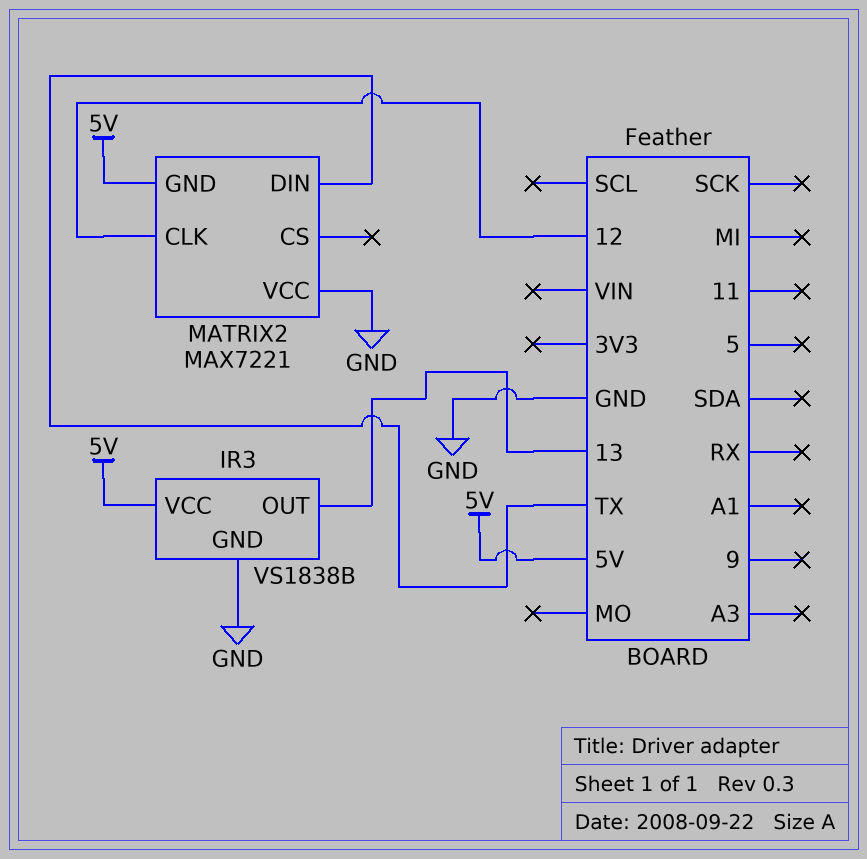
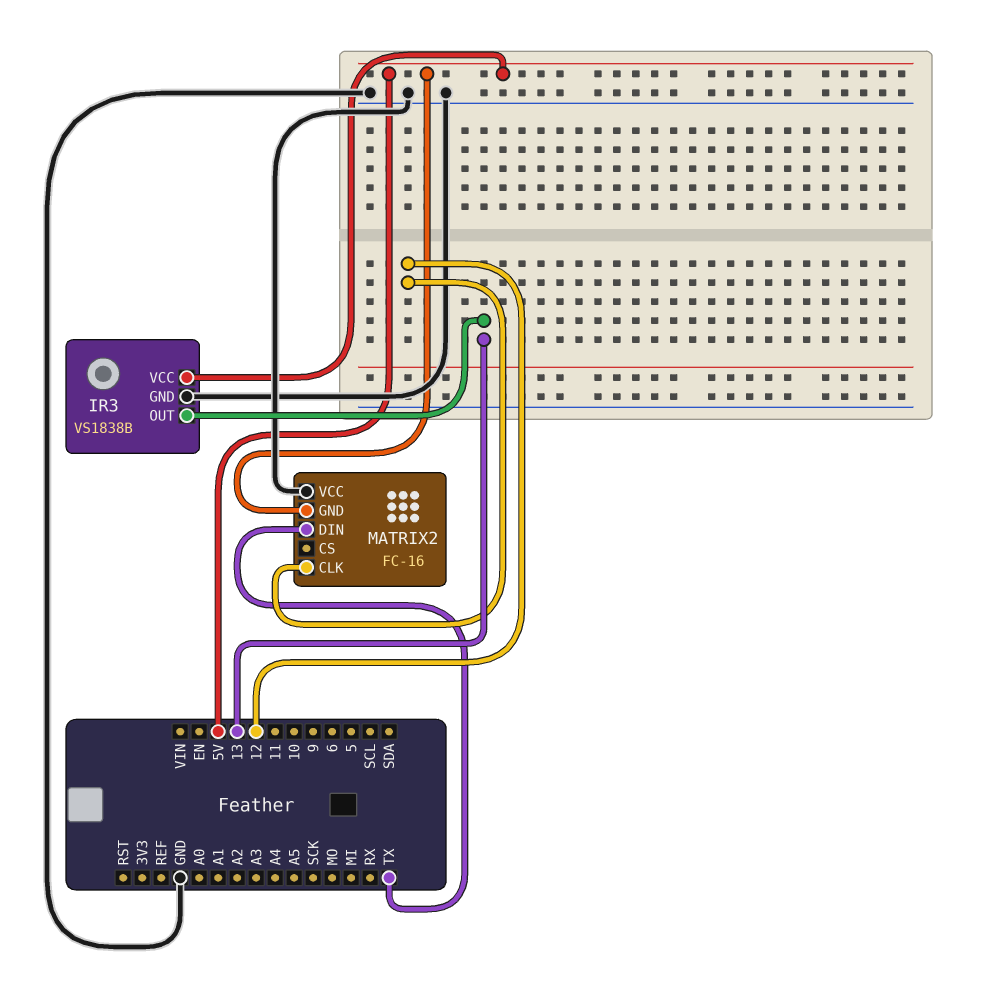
MATRIX2: MAX7221 -> FC-16

